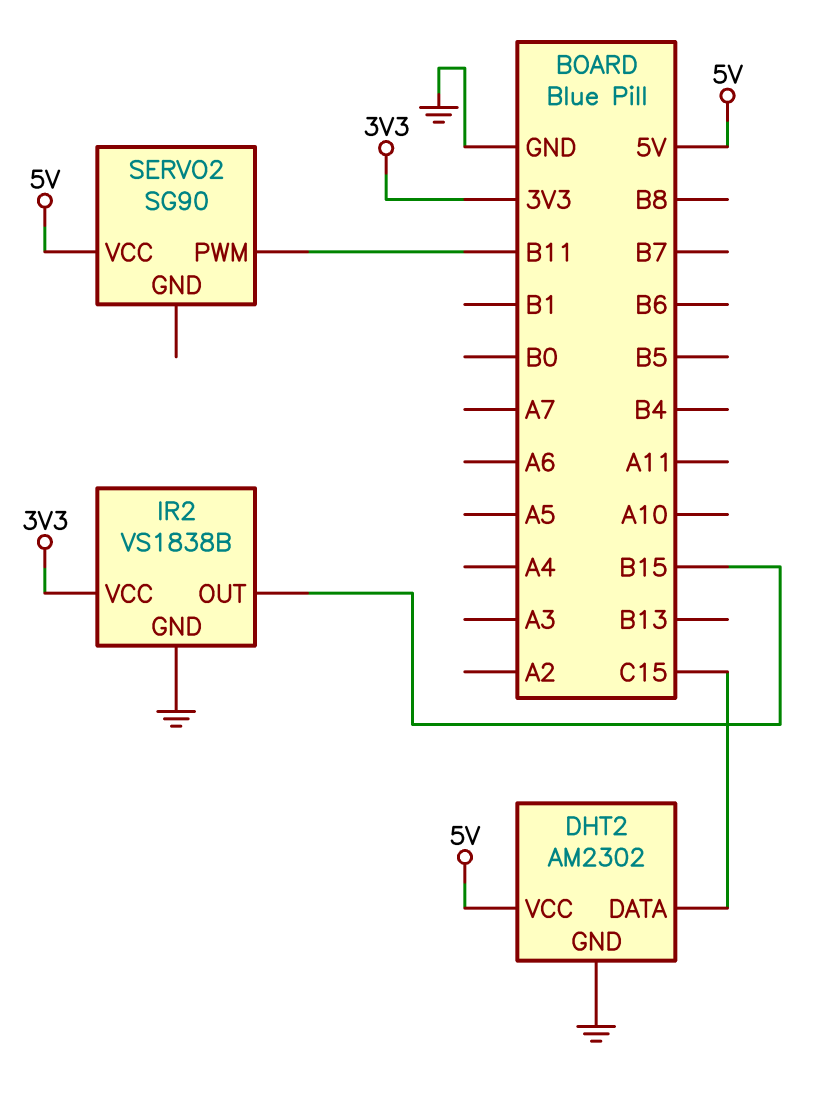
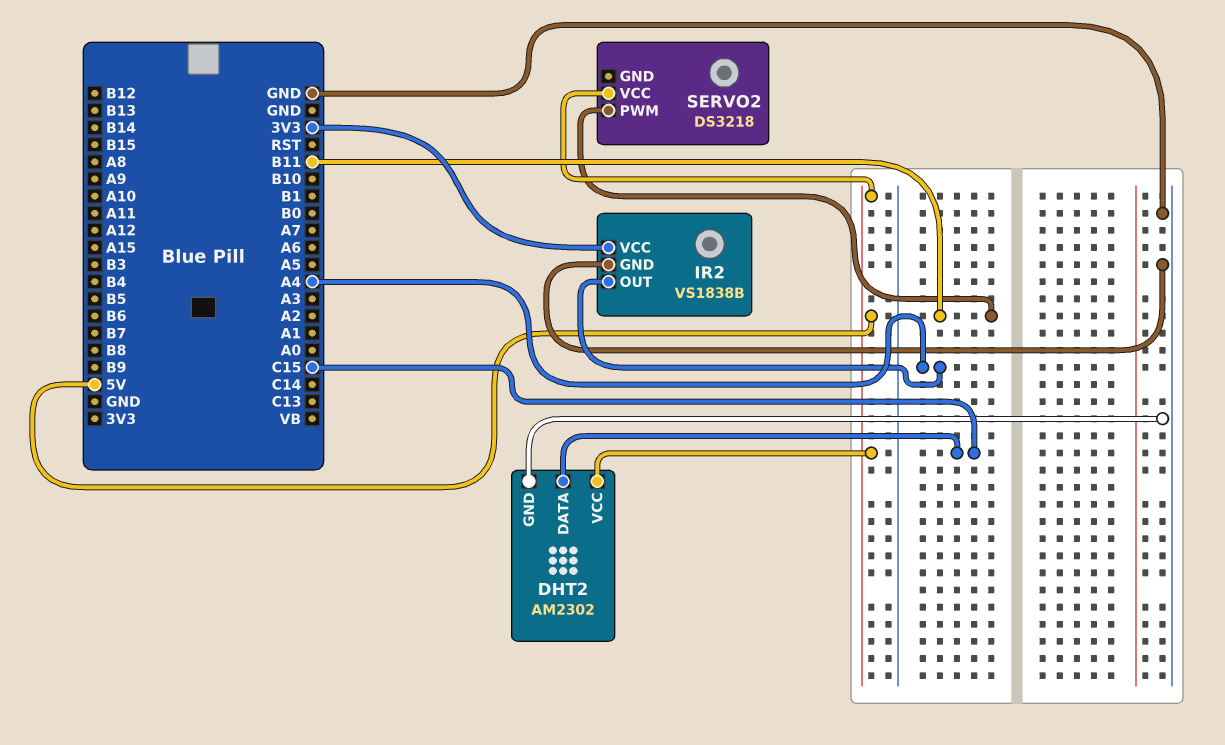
IR2 pin OUT: B15 -> A4
SERVO2: SG90 -> DS3218

